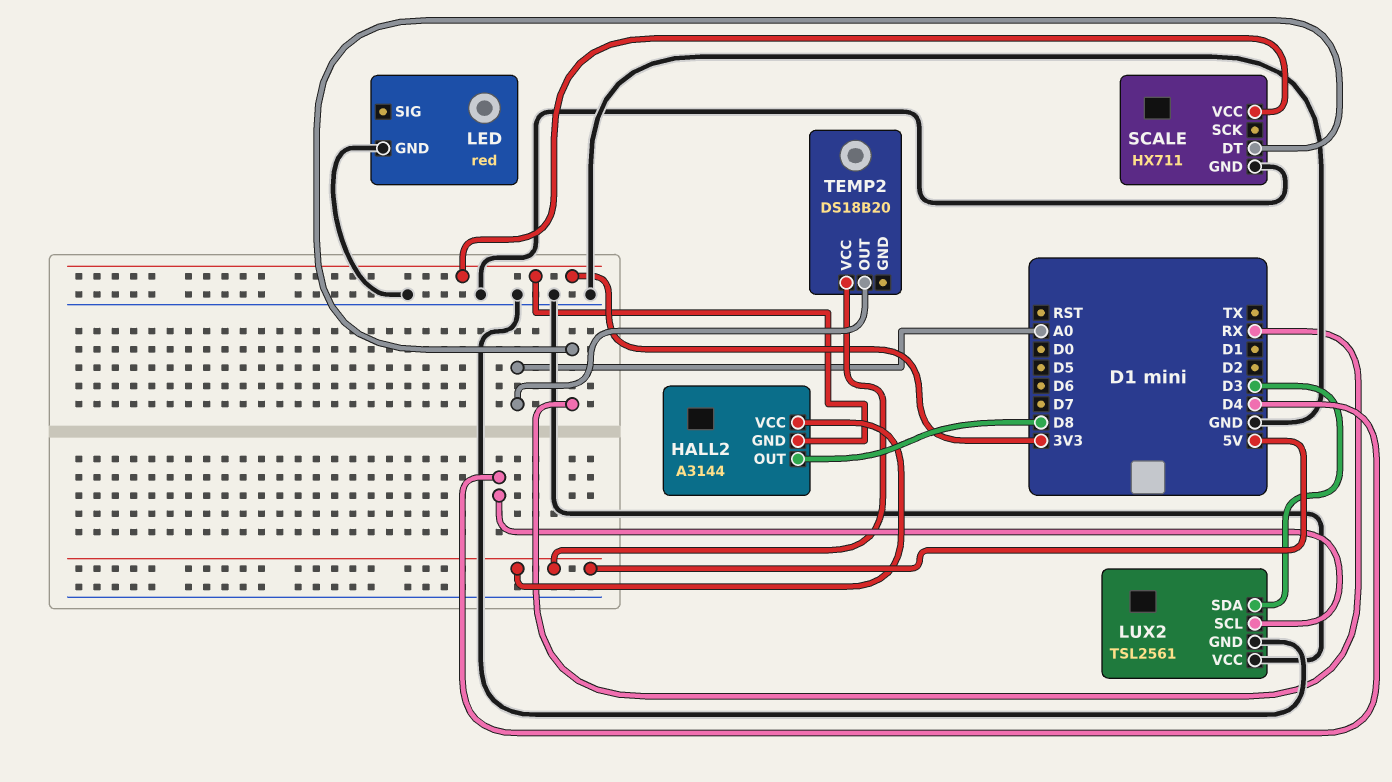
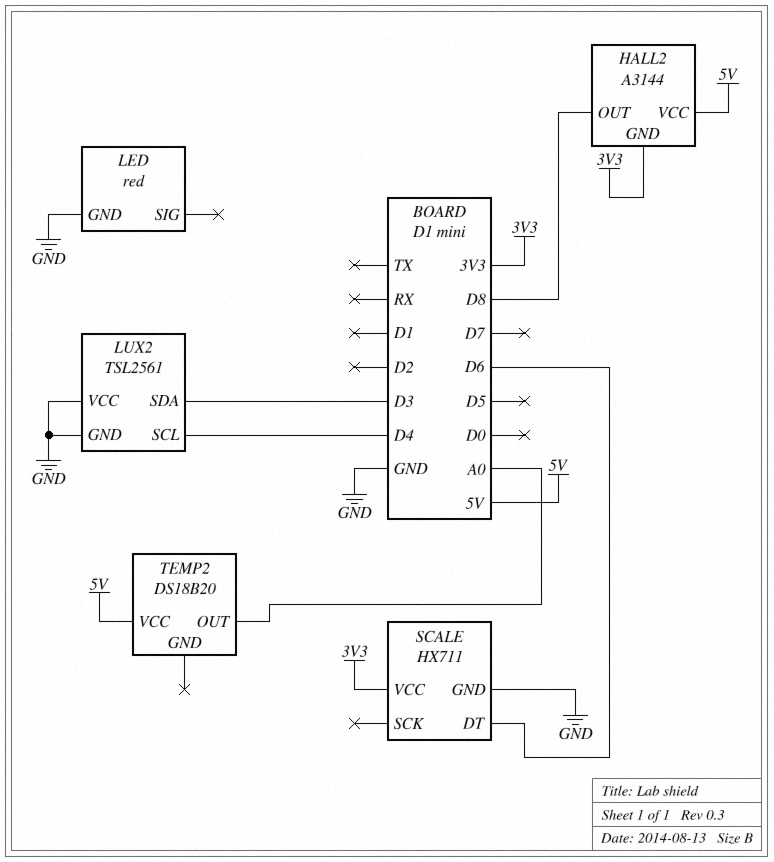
SCALE pin DT: RX -> D6

